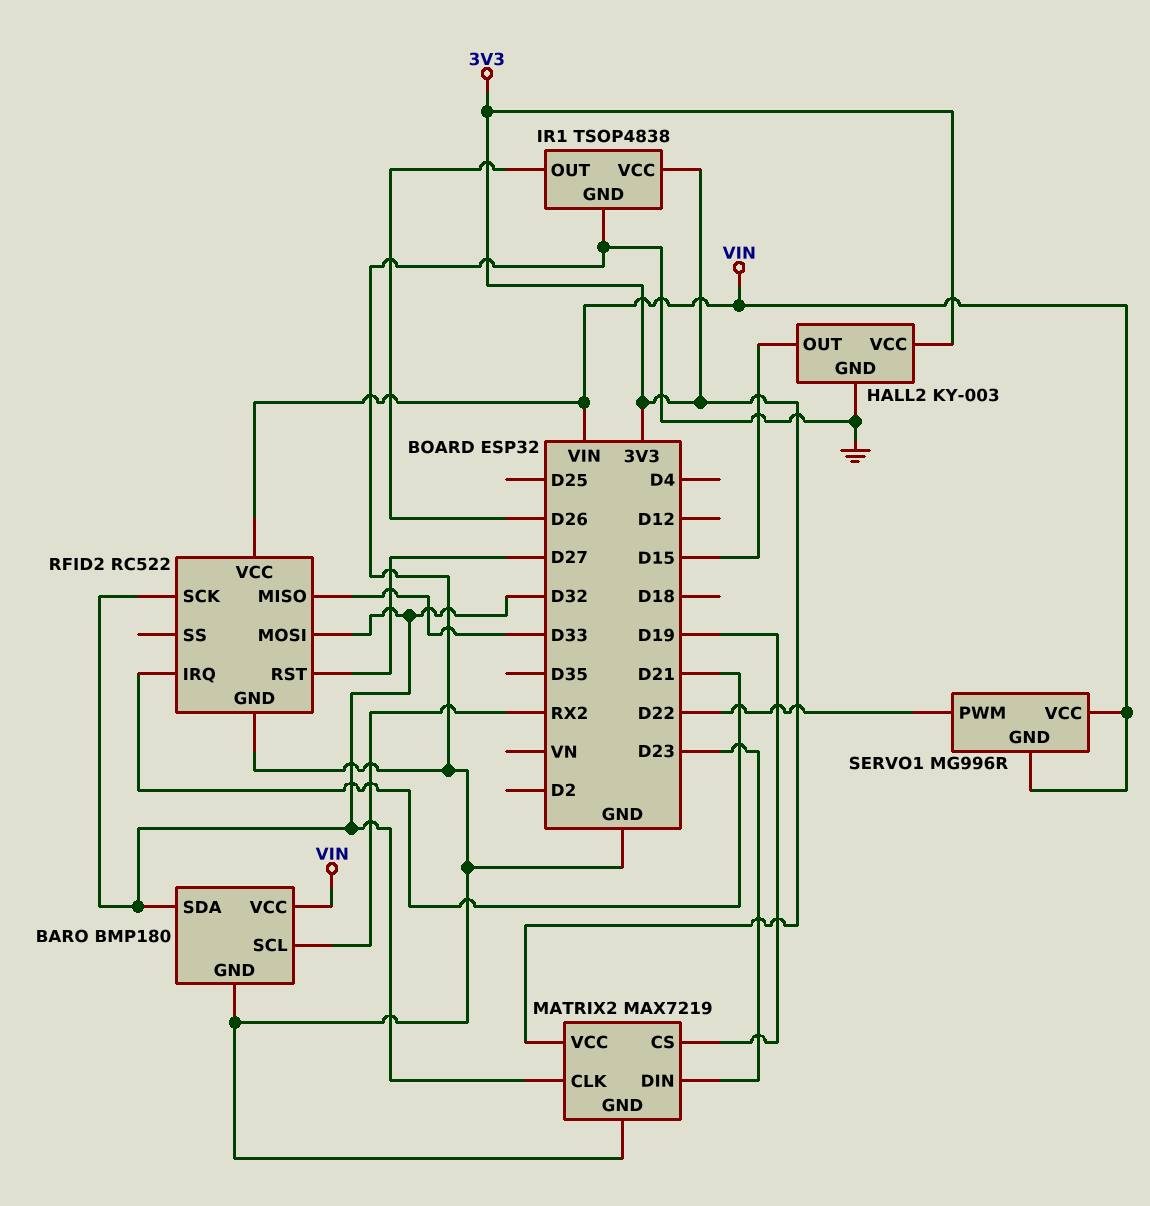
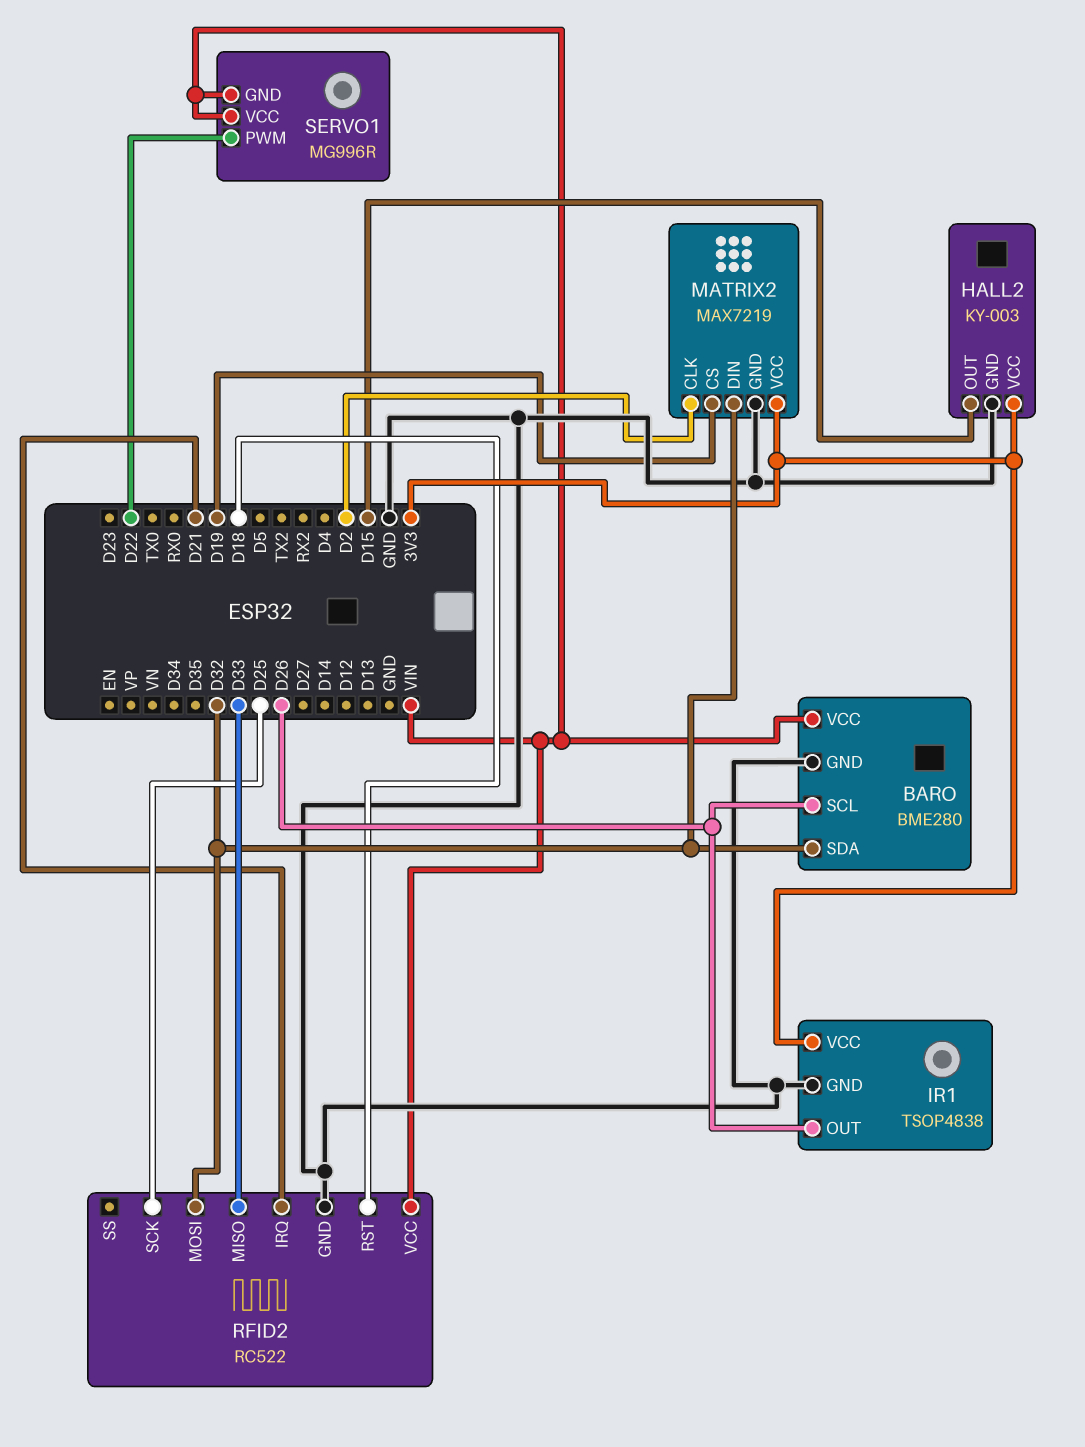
BARO: BMP180 -> BME280
BARO pin SCL: RX2 -> D26
MATRIX2 pin CLK: D32 -> D2
MATRIX2 pin DIN: D23 -> D32
RFID2 pin RST: D27 -> D18
RFID2 pin SCK: D32 -> D25

